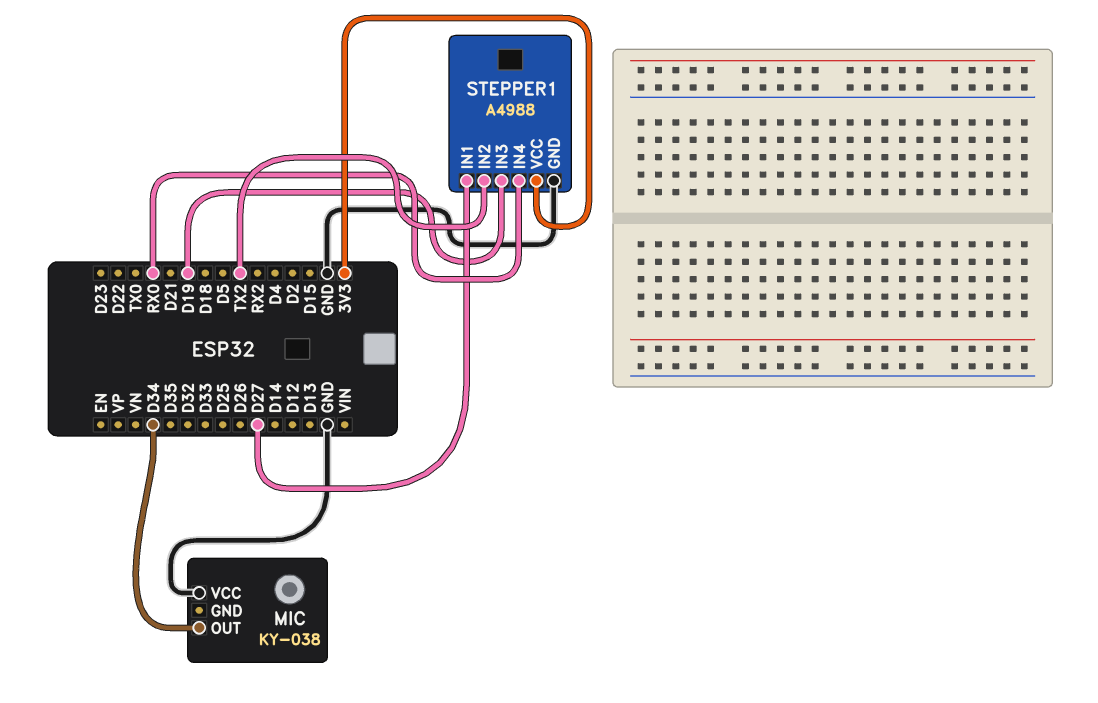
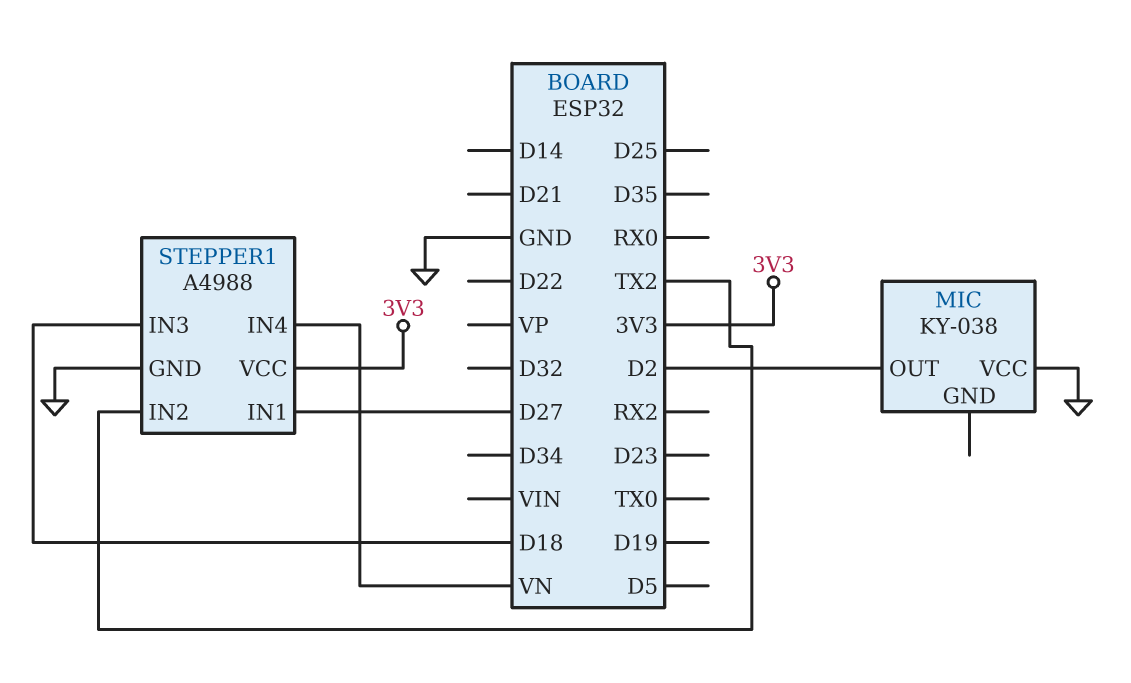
MIC pin OUT: D34 -> D2
STEPPER1 pin IN3: D19 -> D18
STEPPER1 pin IN4: RX0 -> VN

